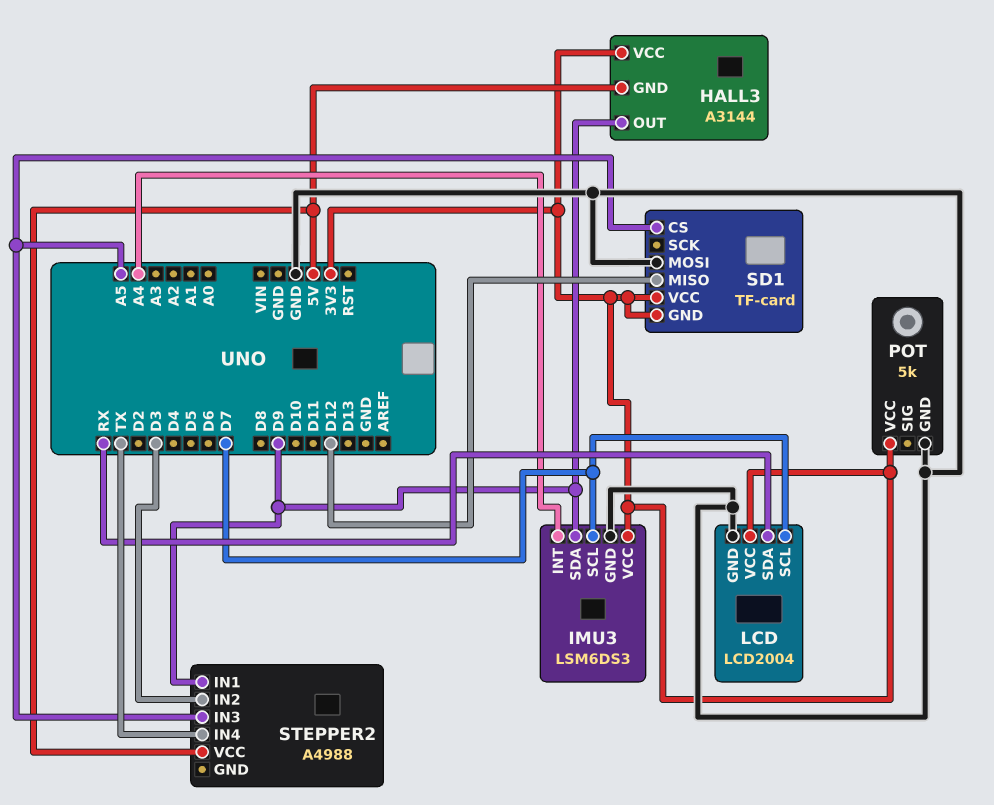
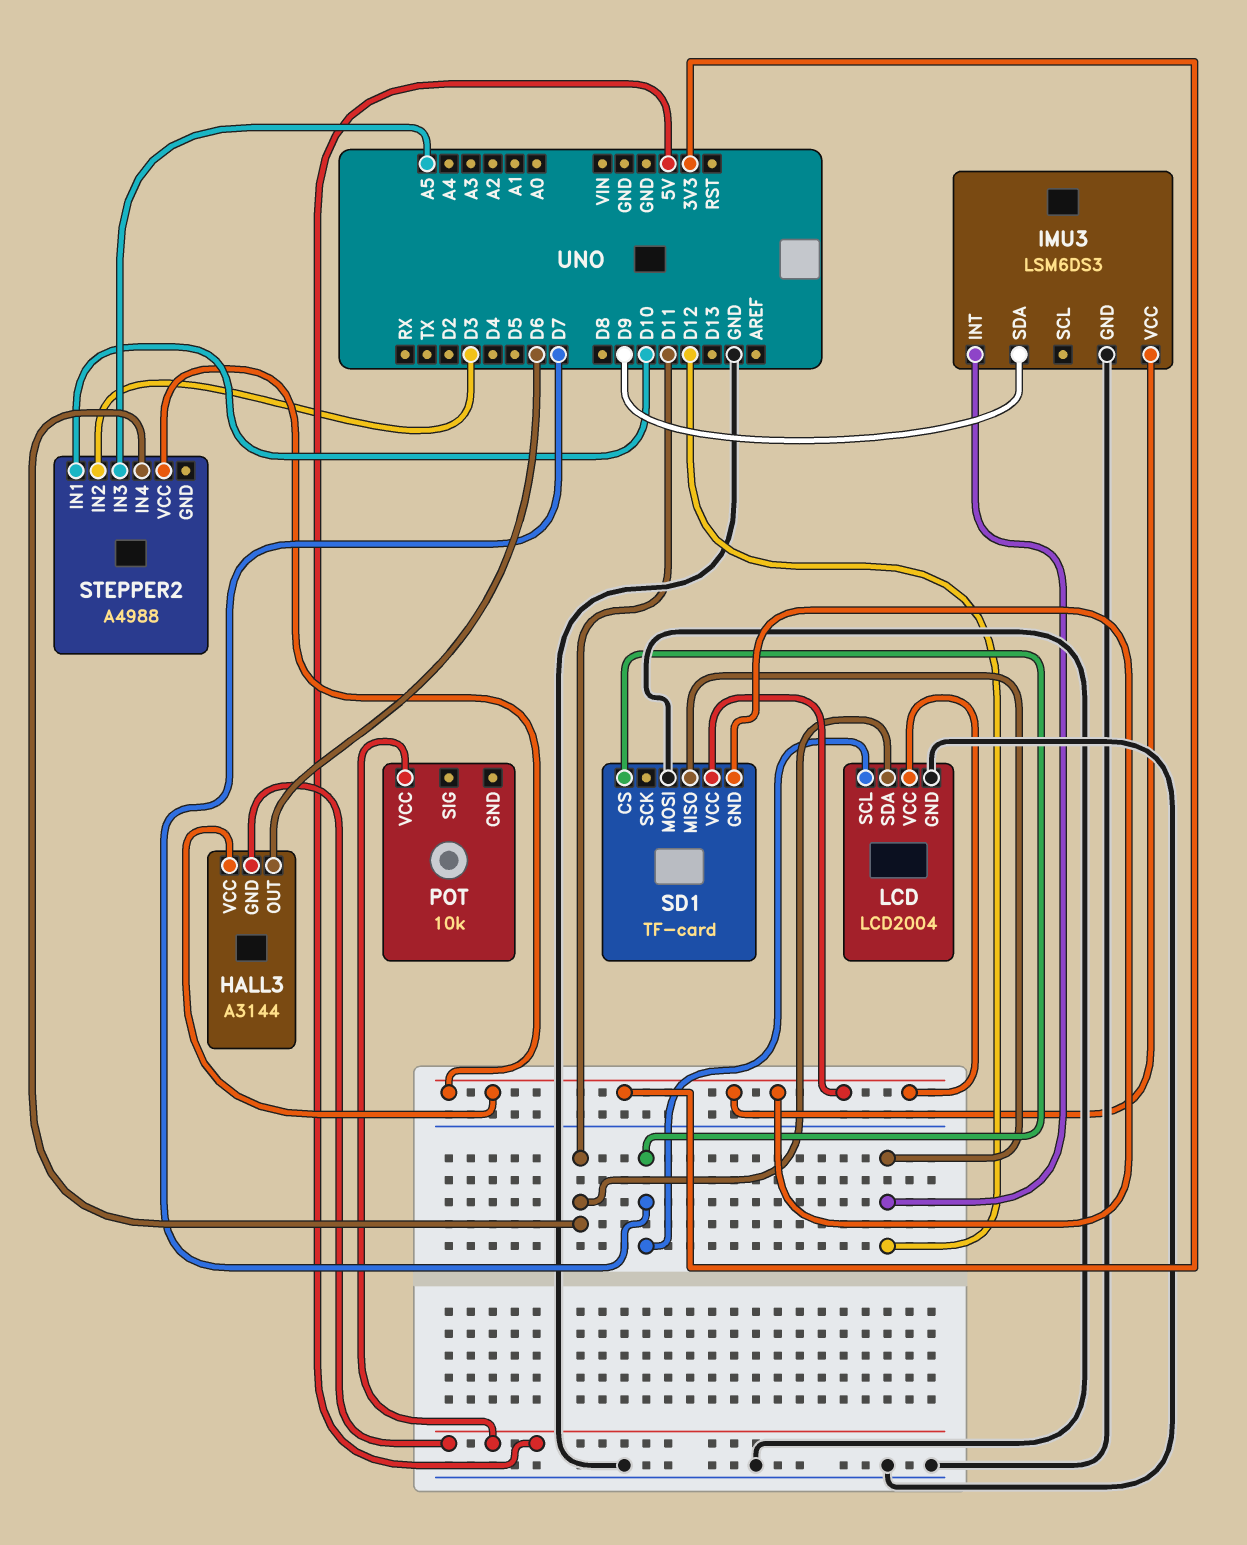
HALL3 pin OUT: D9 -> D6
IMU3 pin INT: A4 -> D12
IMU3 pin SCL: D7 -> none
LCD pin SDA: RX -> D11
POT: 5k -> 10k
POT pin GND: GND -> none
POT pin VCC: 3V3 -> 5V
SD1 pin CS: A5 -> D7
STEPPER2 pin IN1: D9 -> D10
STEPPER2 pin IN4: TX -> D11
STEPPER2 pin VCC: 5V -> 3V3

